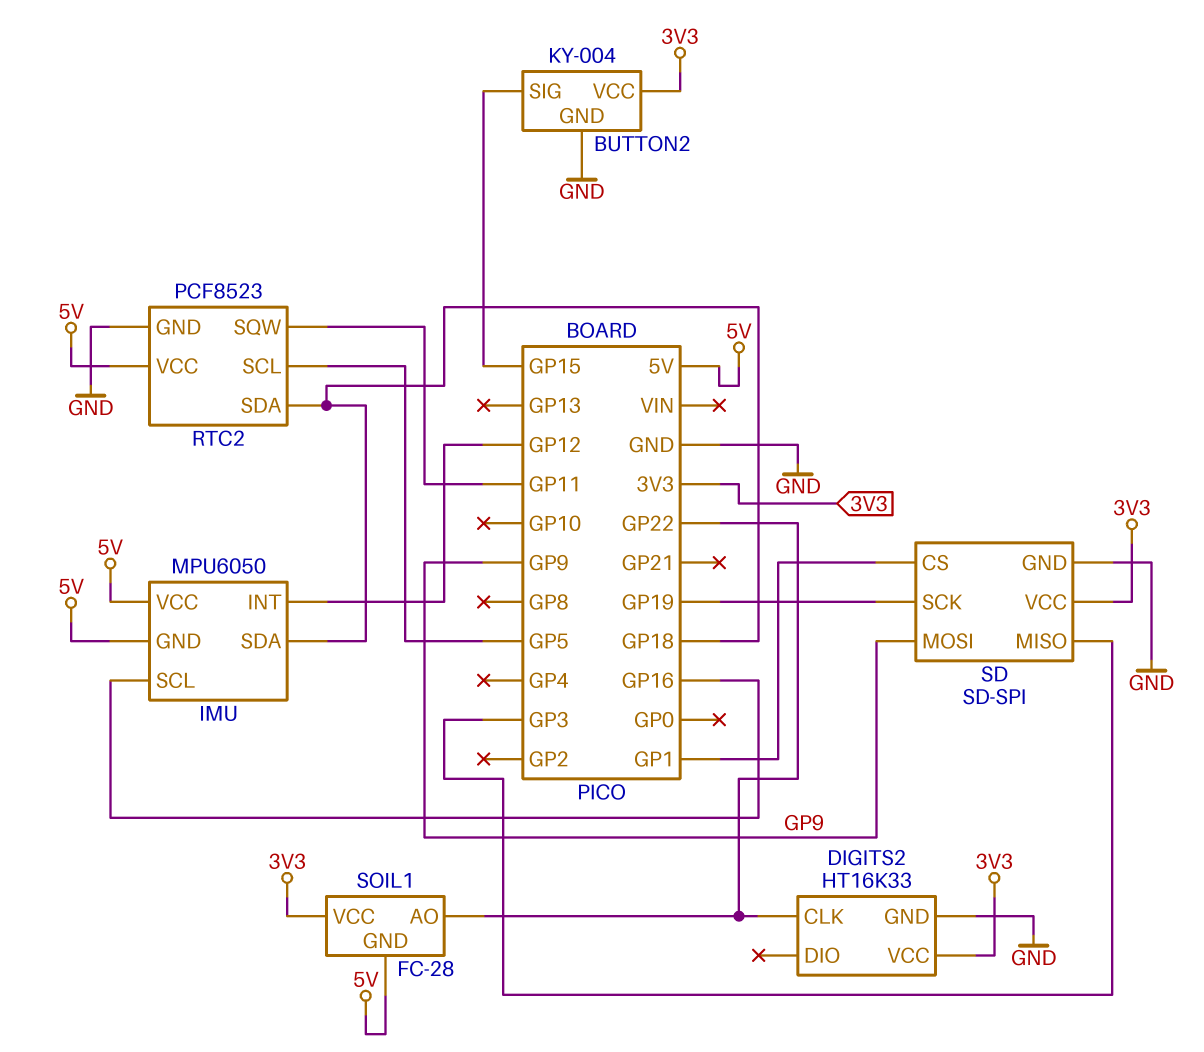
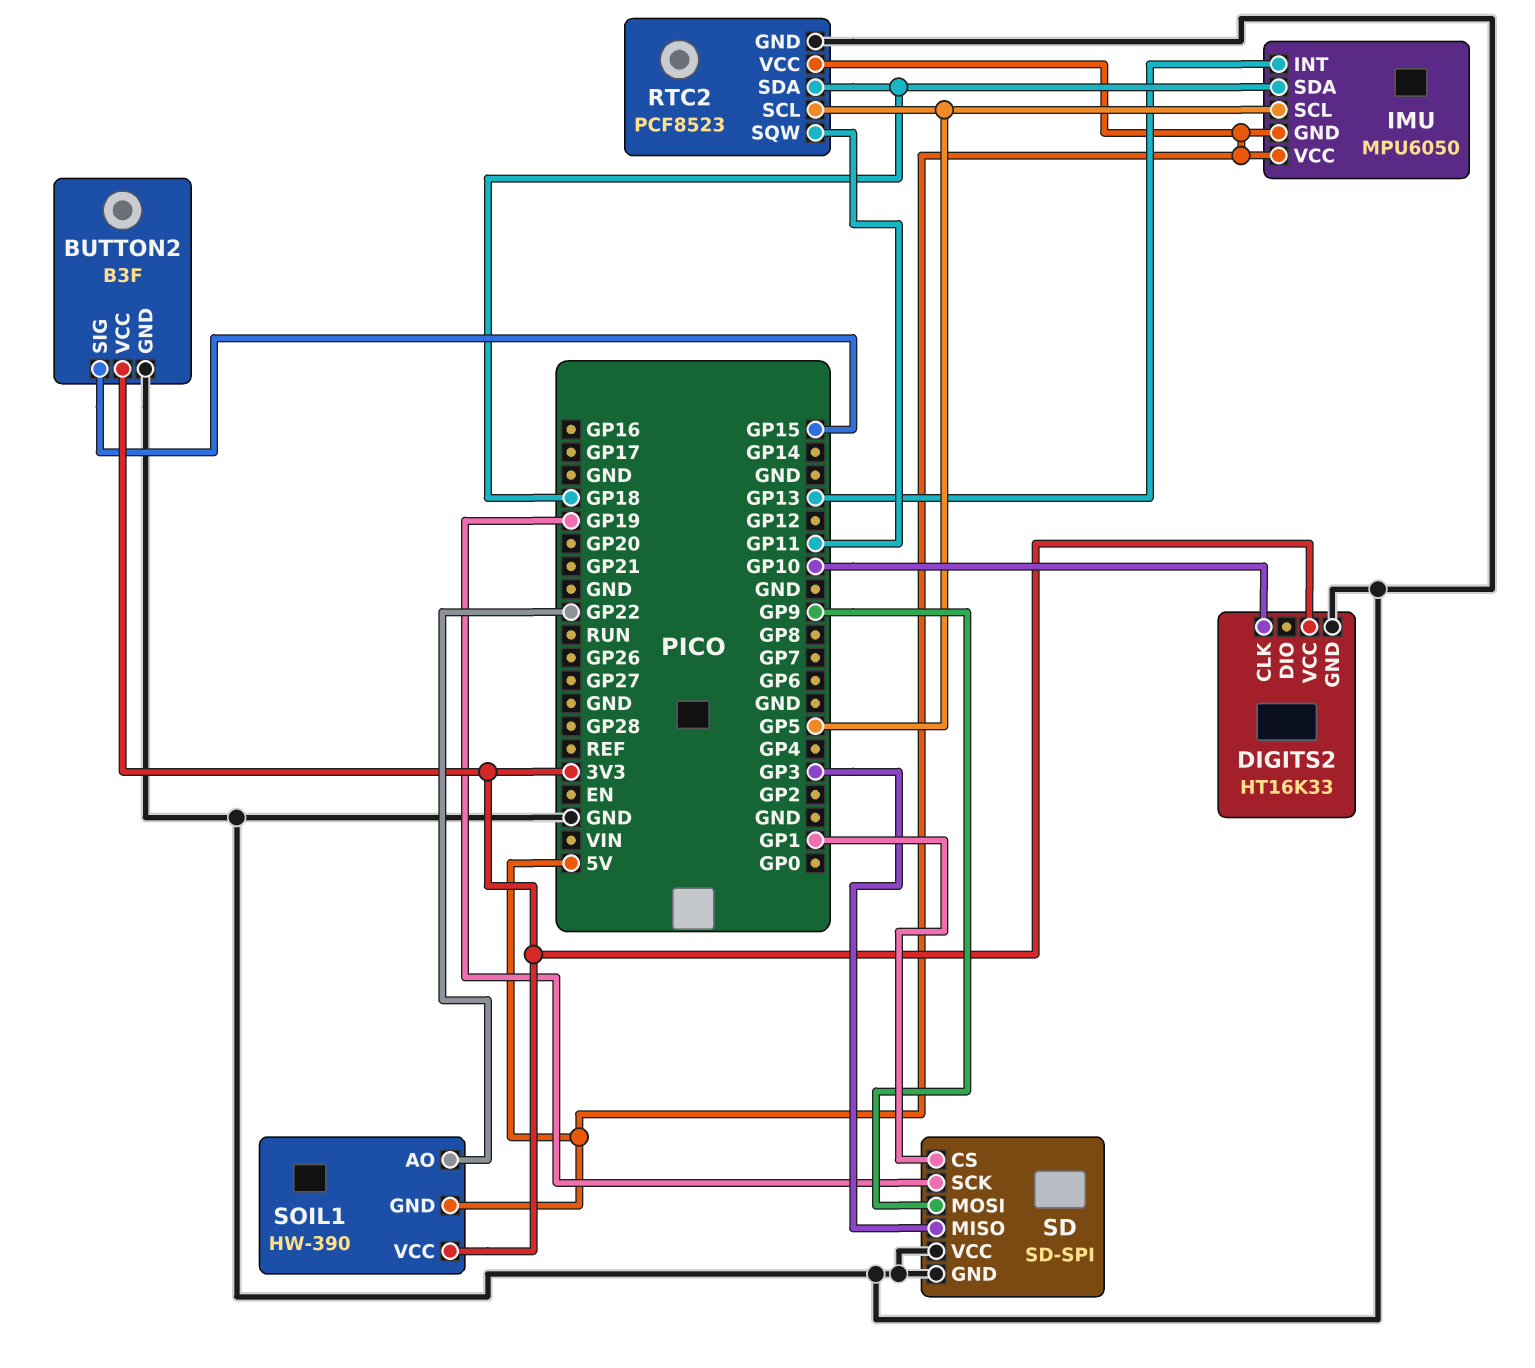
BUTTON2: KY-004 -> B3F
DIGITS2 pin CLK: GP22 -> GP10
IMU pin INT: GP12 -> GP13
IMU pin SCL: GP16 -> GP5
SD pin VCC: 3V3 -> GND
SOIL1: FC-28 -> HW-390

